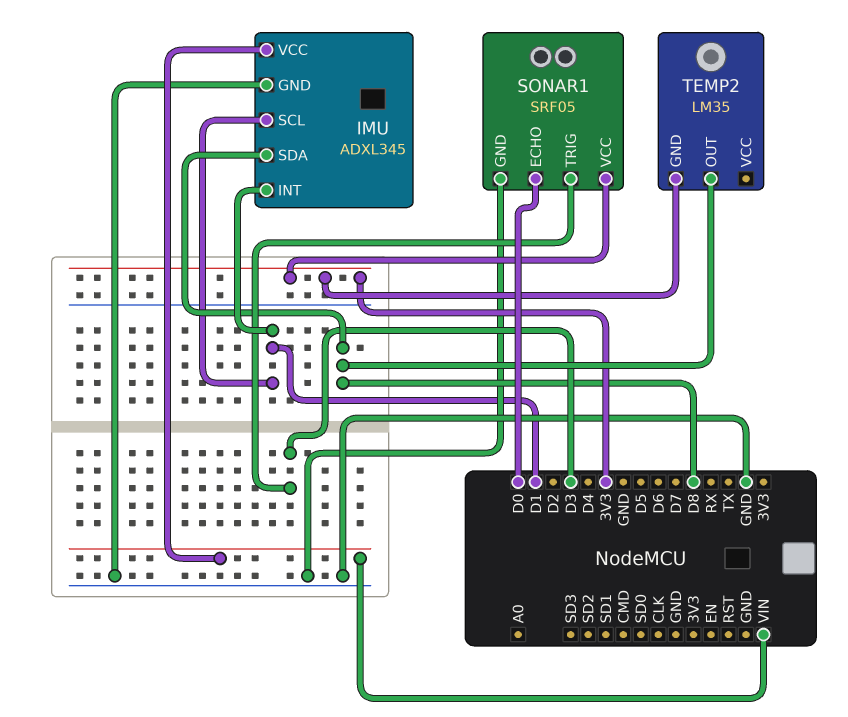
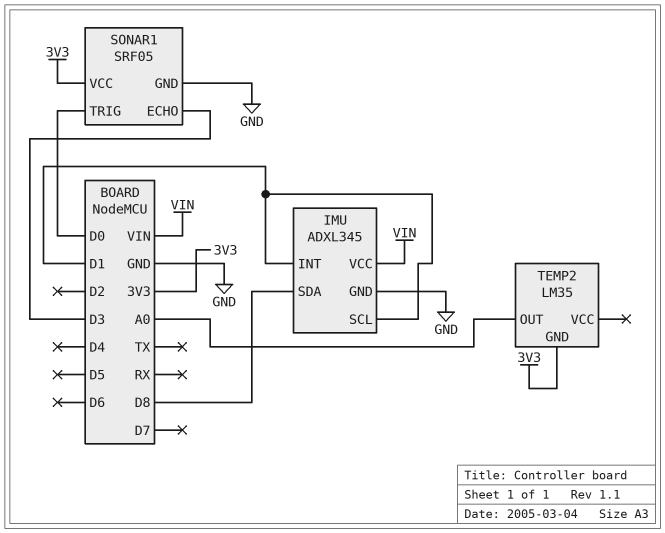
SONAR1 pin ECHO: D0 -> D3
SONAR1 pin TRIG: D3 -> D0
TEMP2 pin OUT: D8 -> A0

